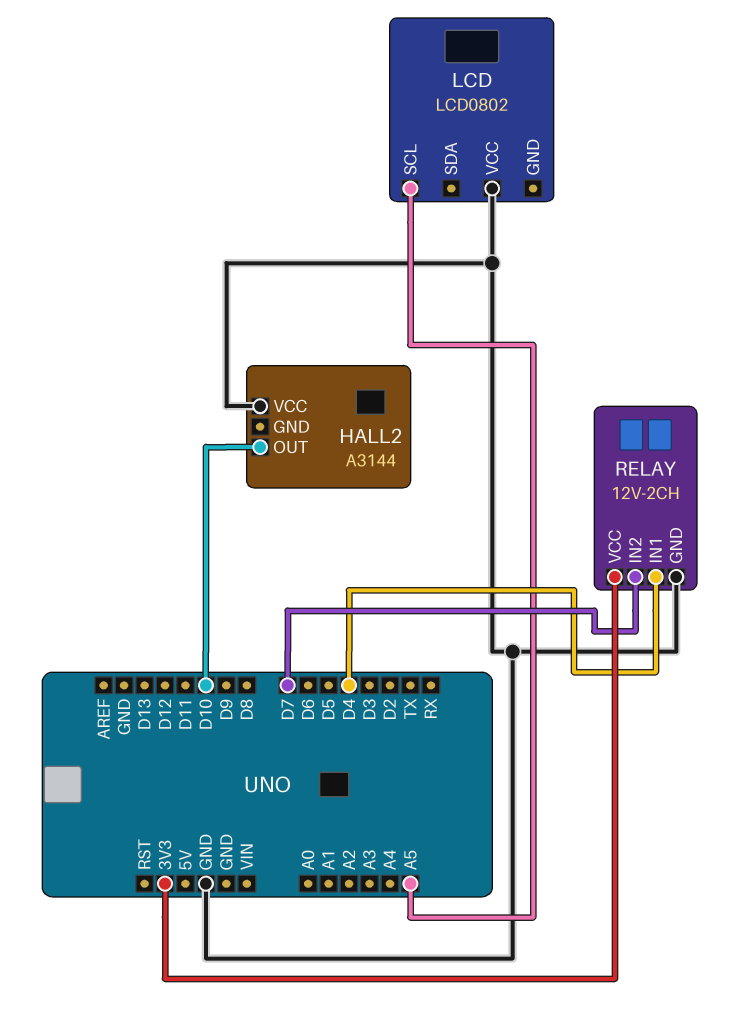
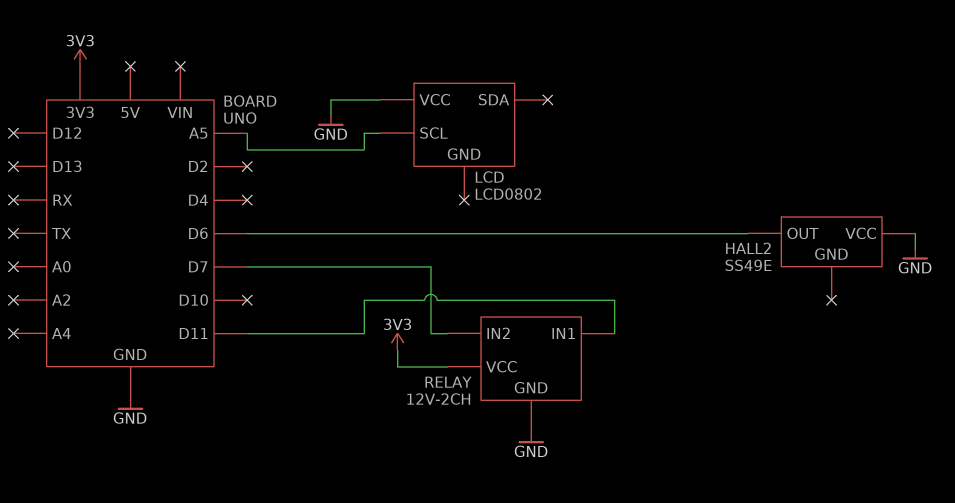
HALL2: A3144 -> SS49E
HALL2 pin OUT: D10 -> D6
RELAY pin IN1: D4 -> D11

